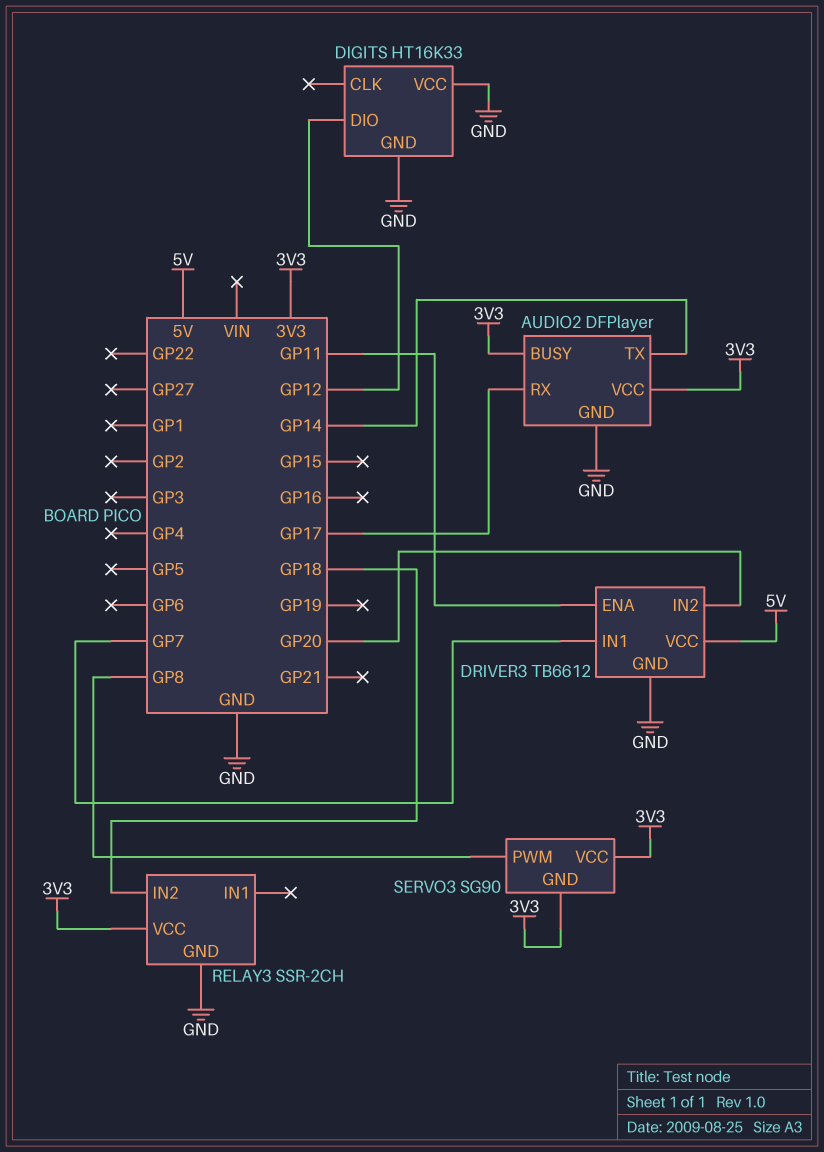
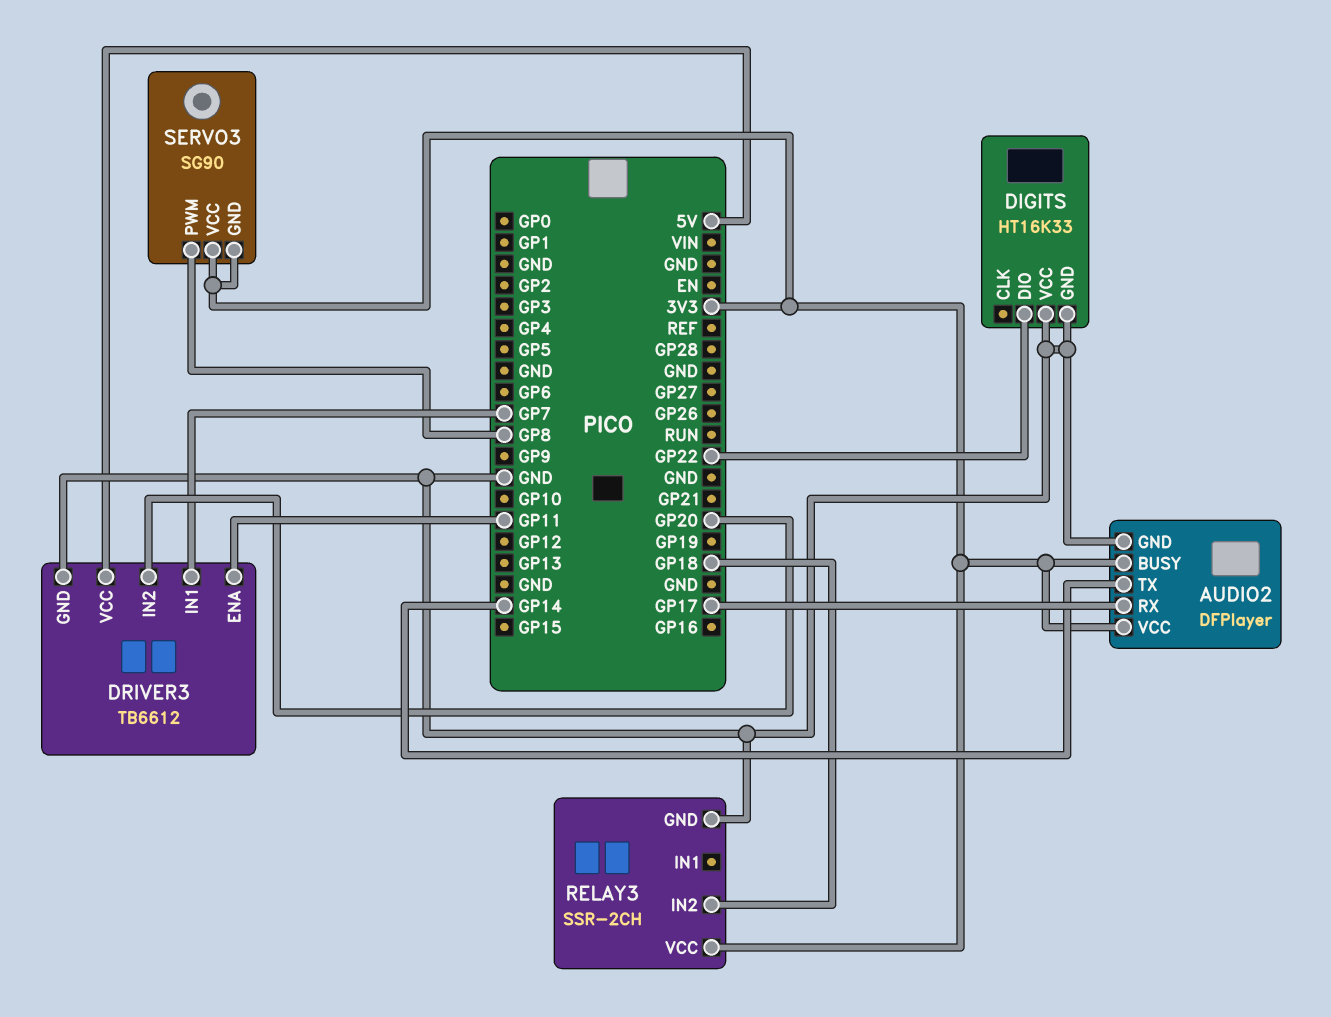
DIGITS pin DIO: GP12 -> GP22

